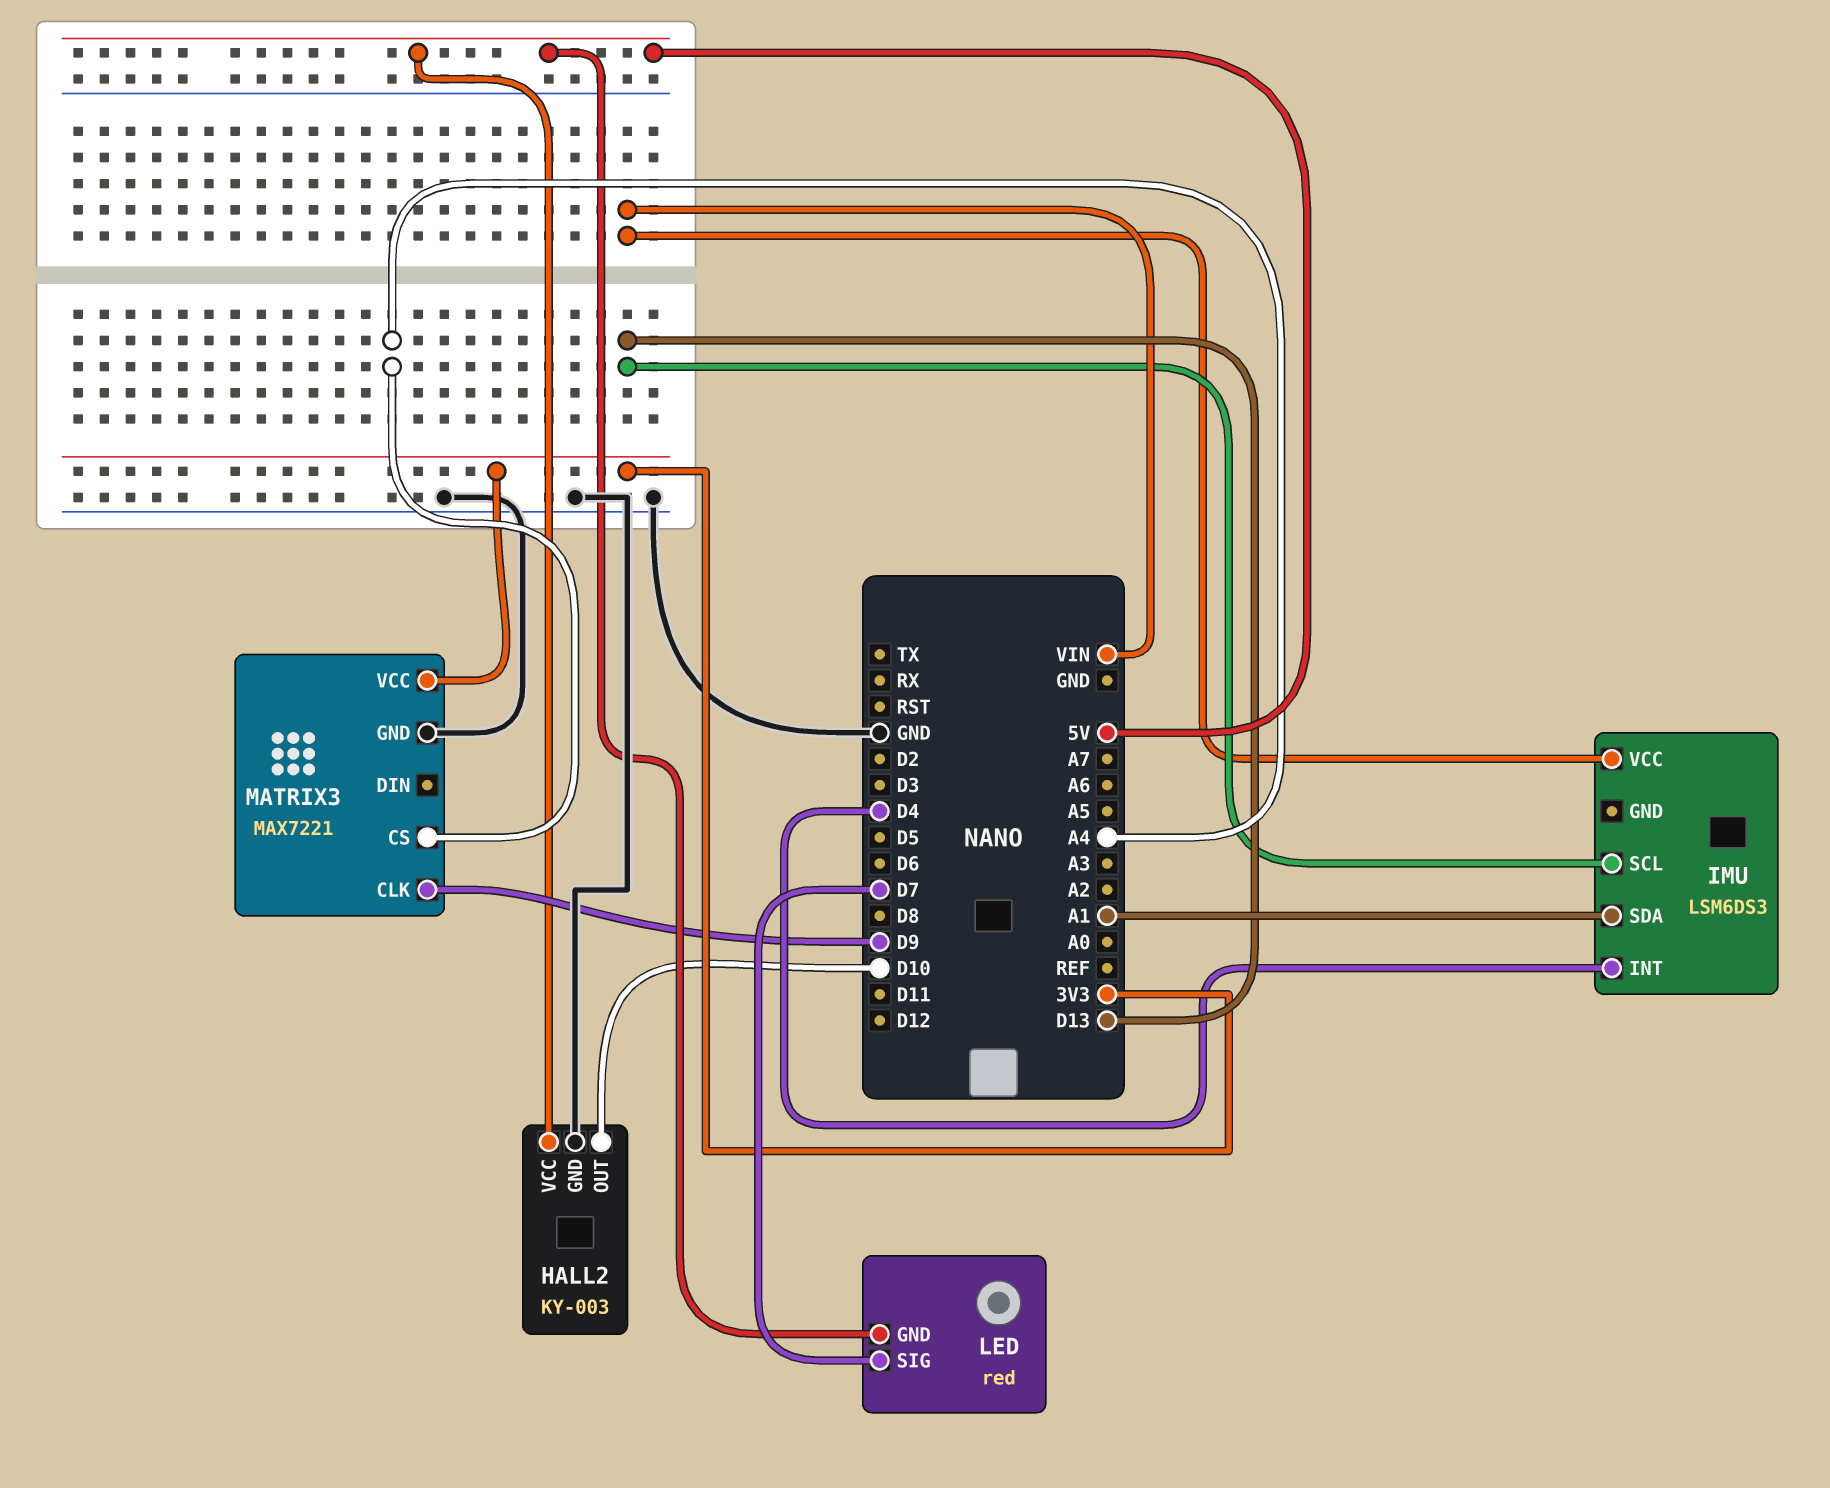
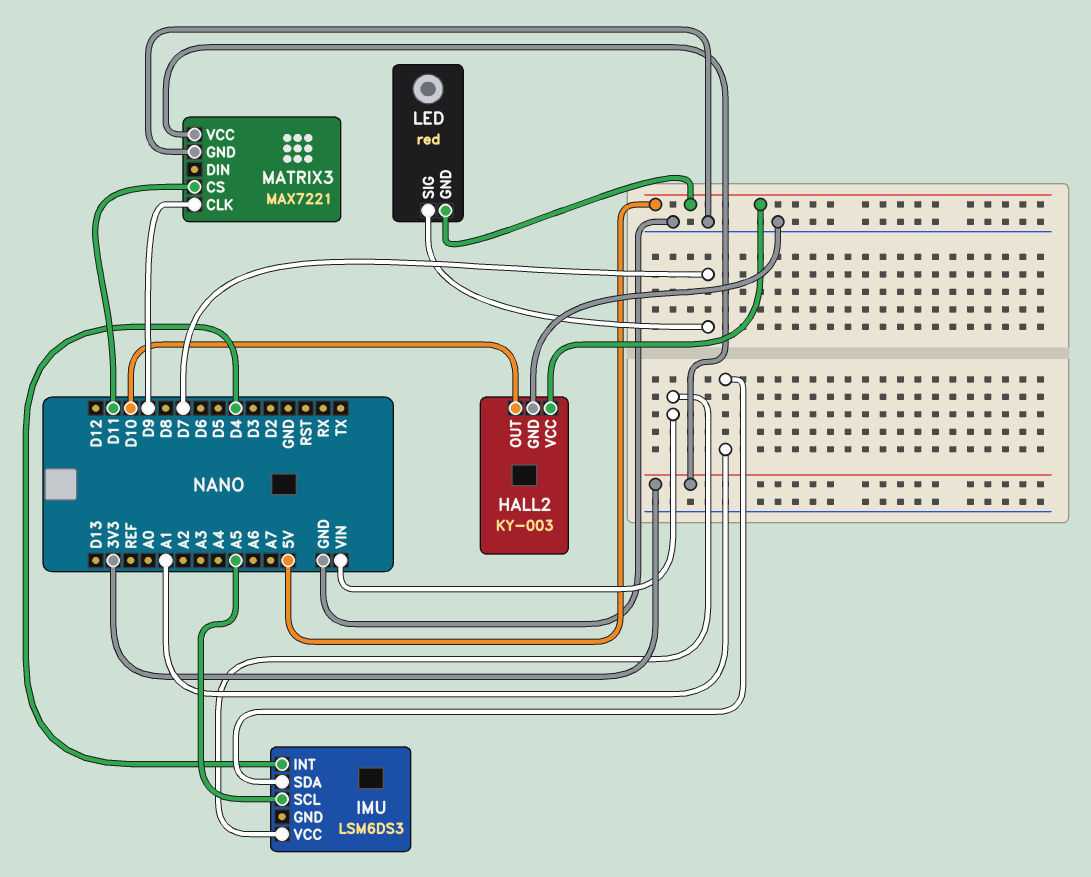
IMU pin SCL: D13 -> A5
MATRIX3 pin CS: A4 -> D11

